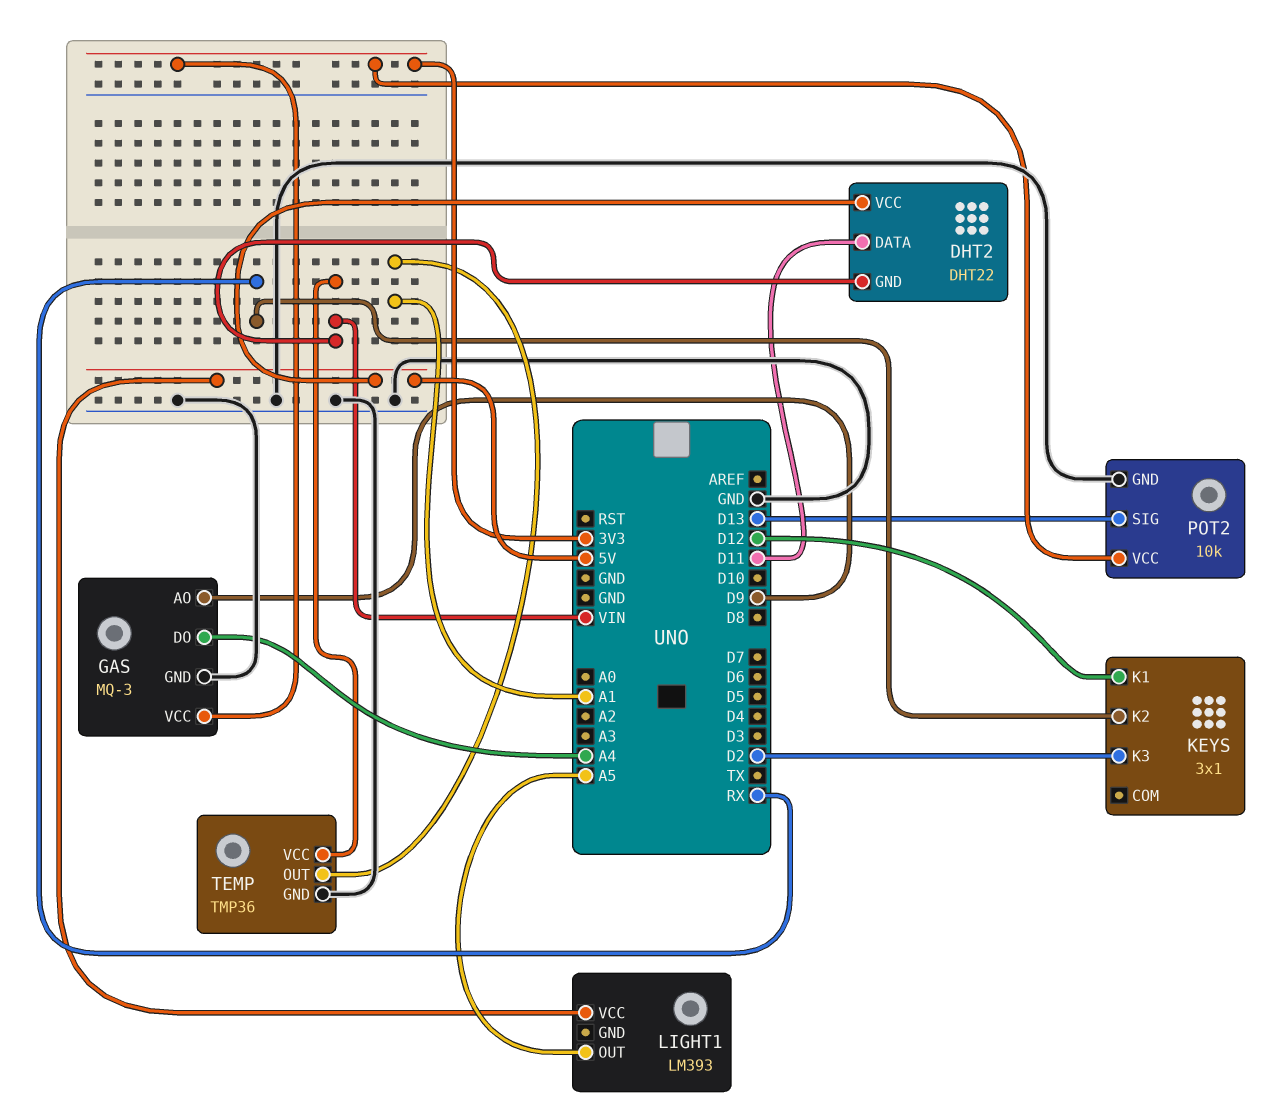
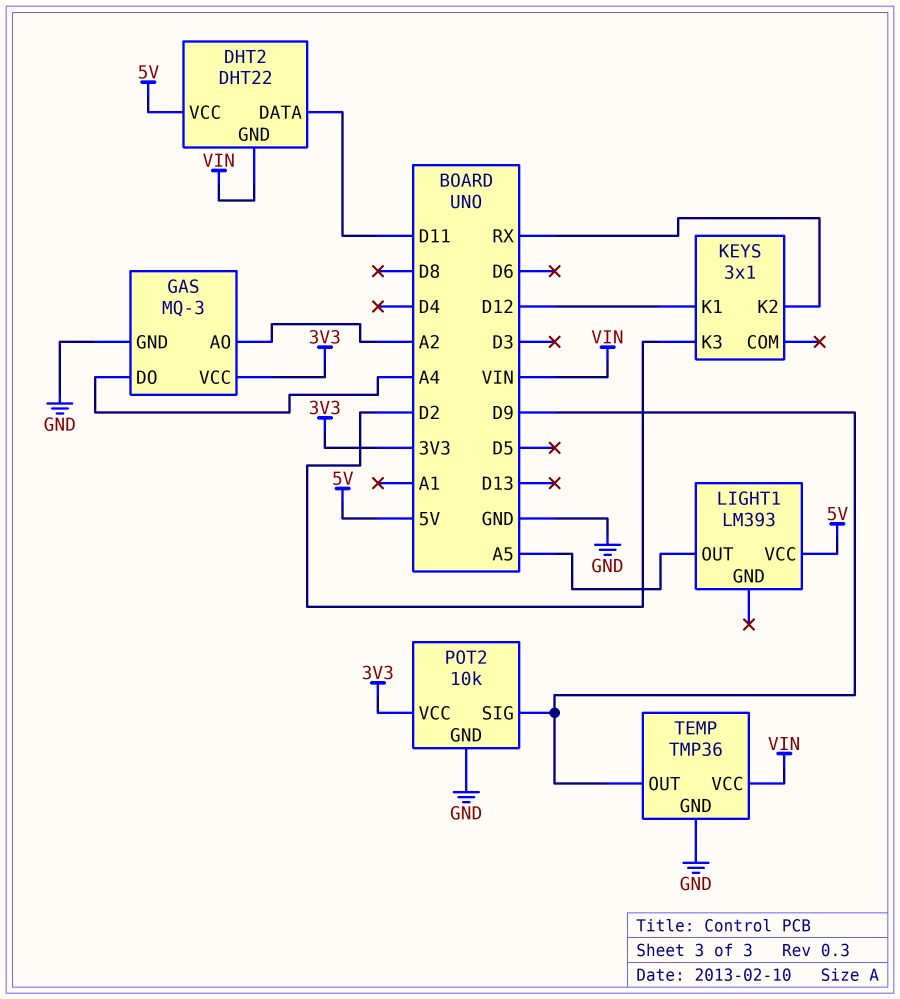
GAS pin AO: D9 -> A2
POT2 pin SIG: D13 -> D9
TEMP pin OUT: A1 -> D9

